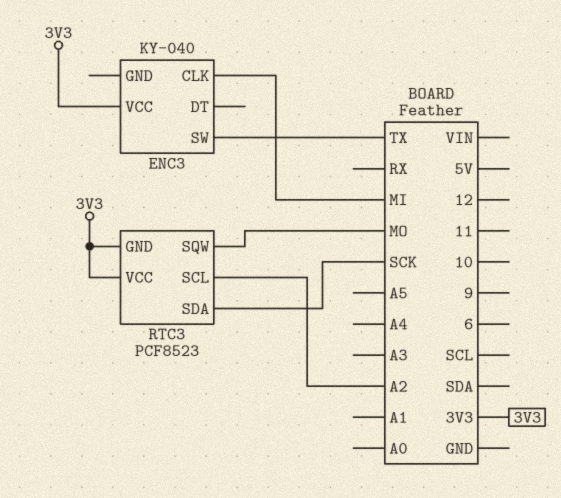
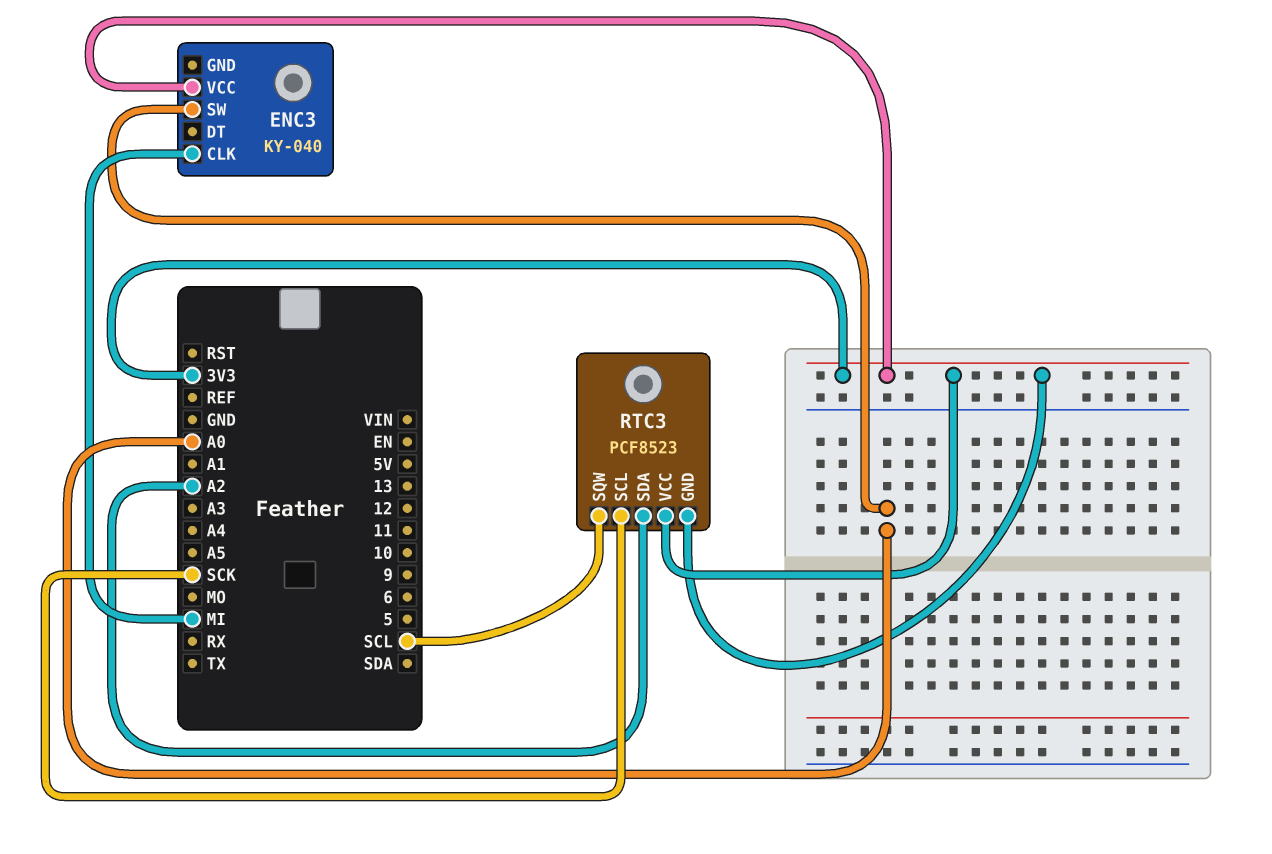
ENC3 pin SW: TX -> A0
RTC3 pin SCL: A2 -> SCK
RTC3 pin SDA: SCK -> A2
RTC3 pin SQW: MO -> SCL

